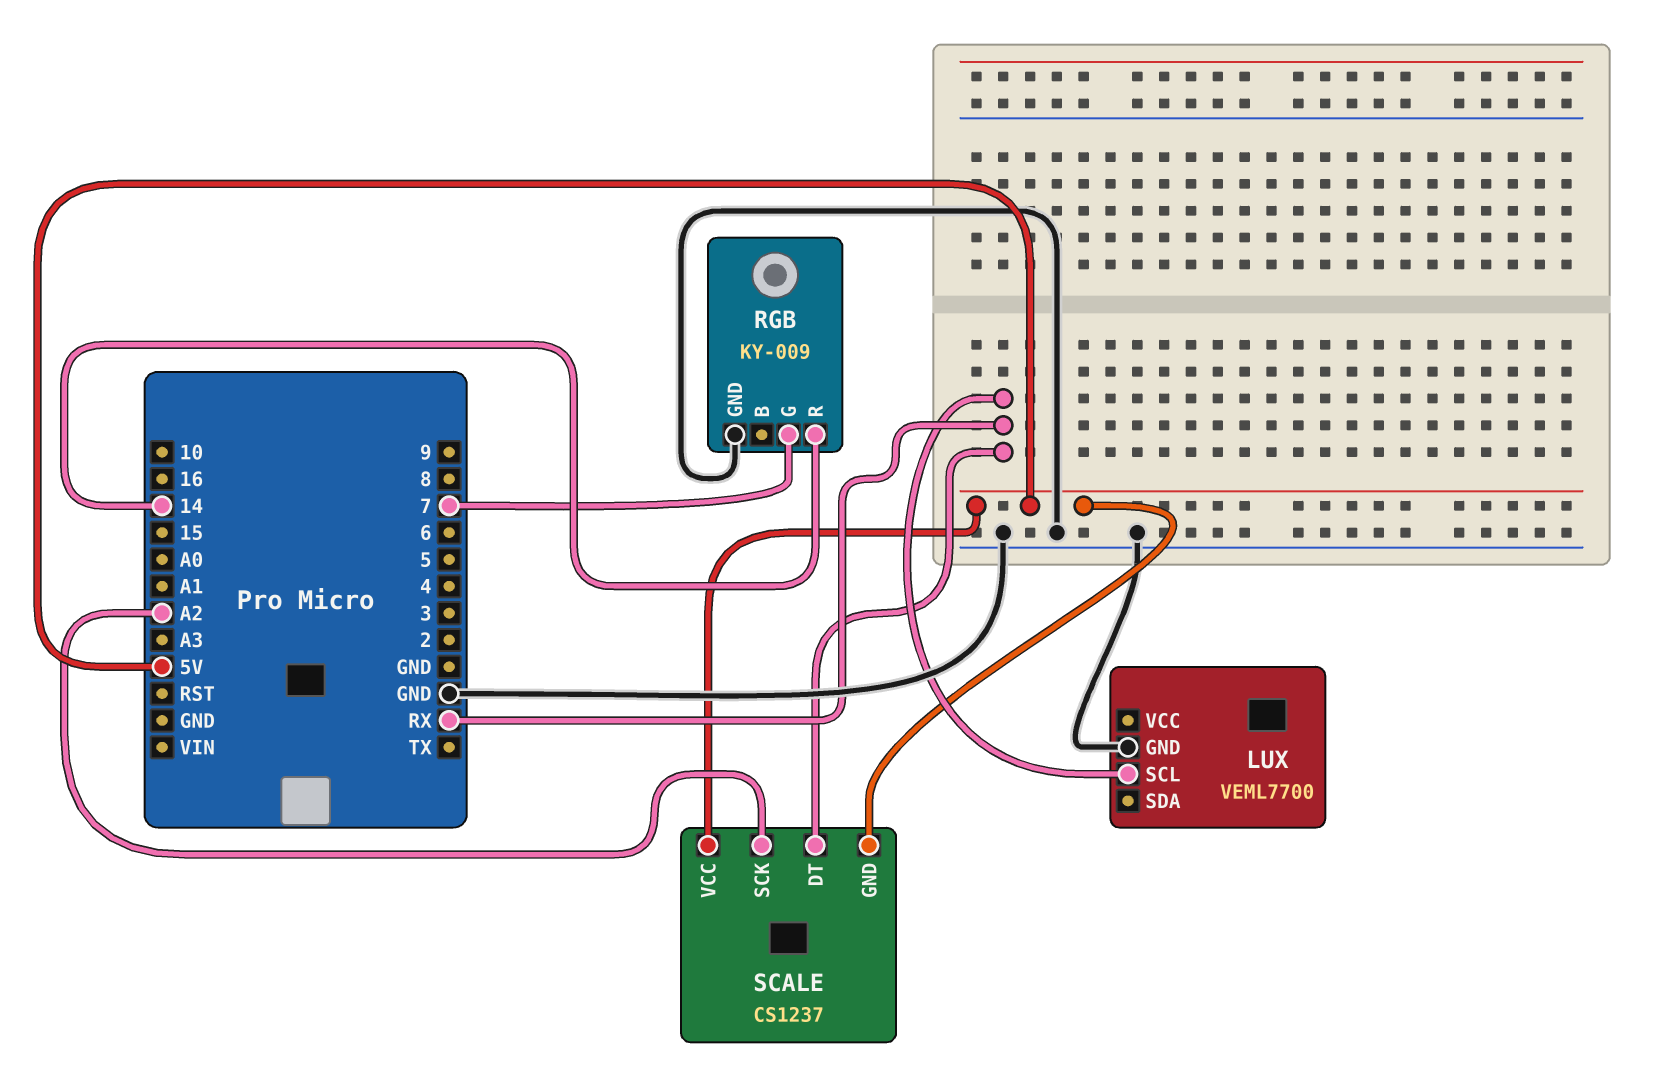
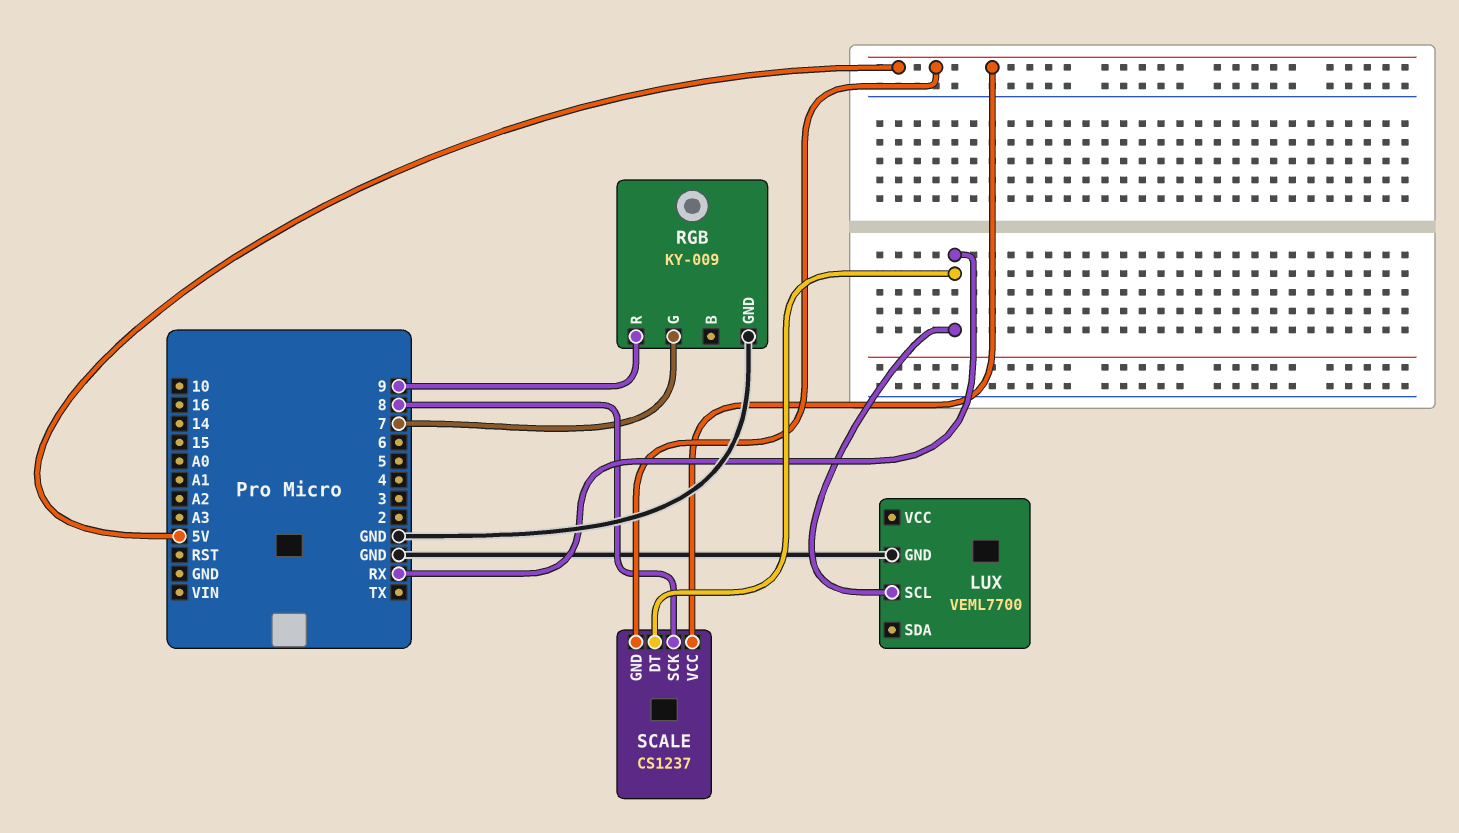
RGB pin R: 14 -> 9
SCALE pin SCK: A2 -> 8

